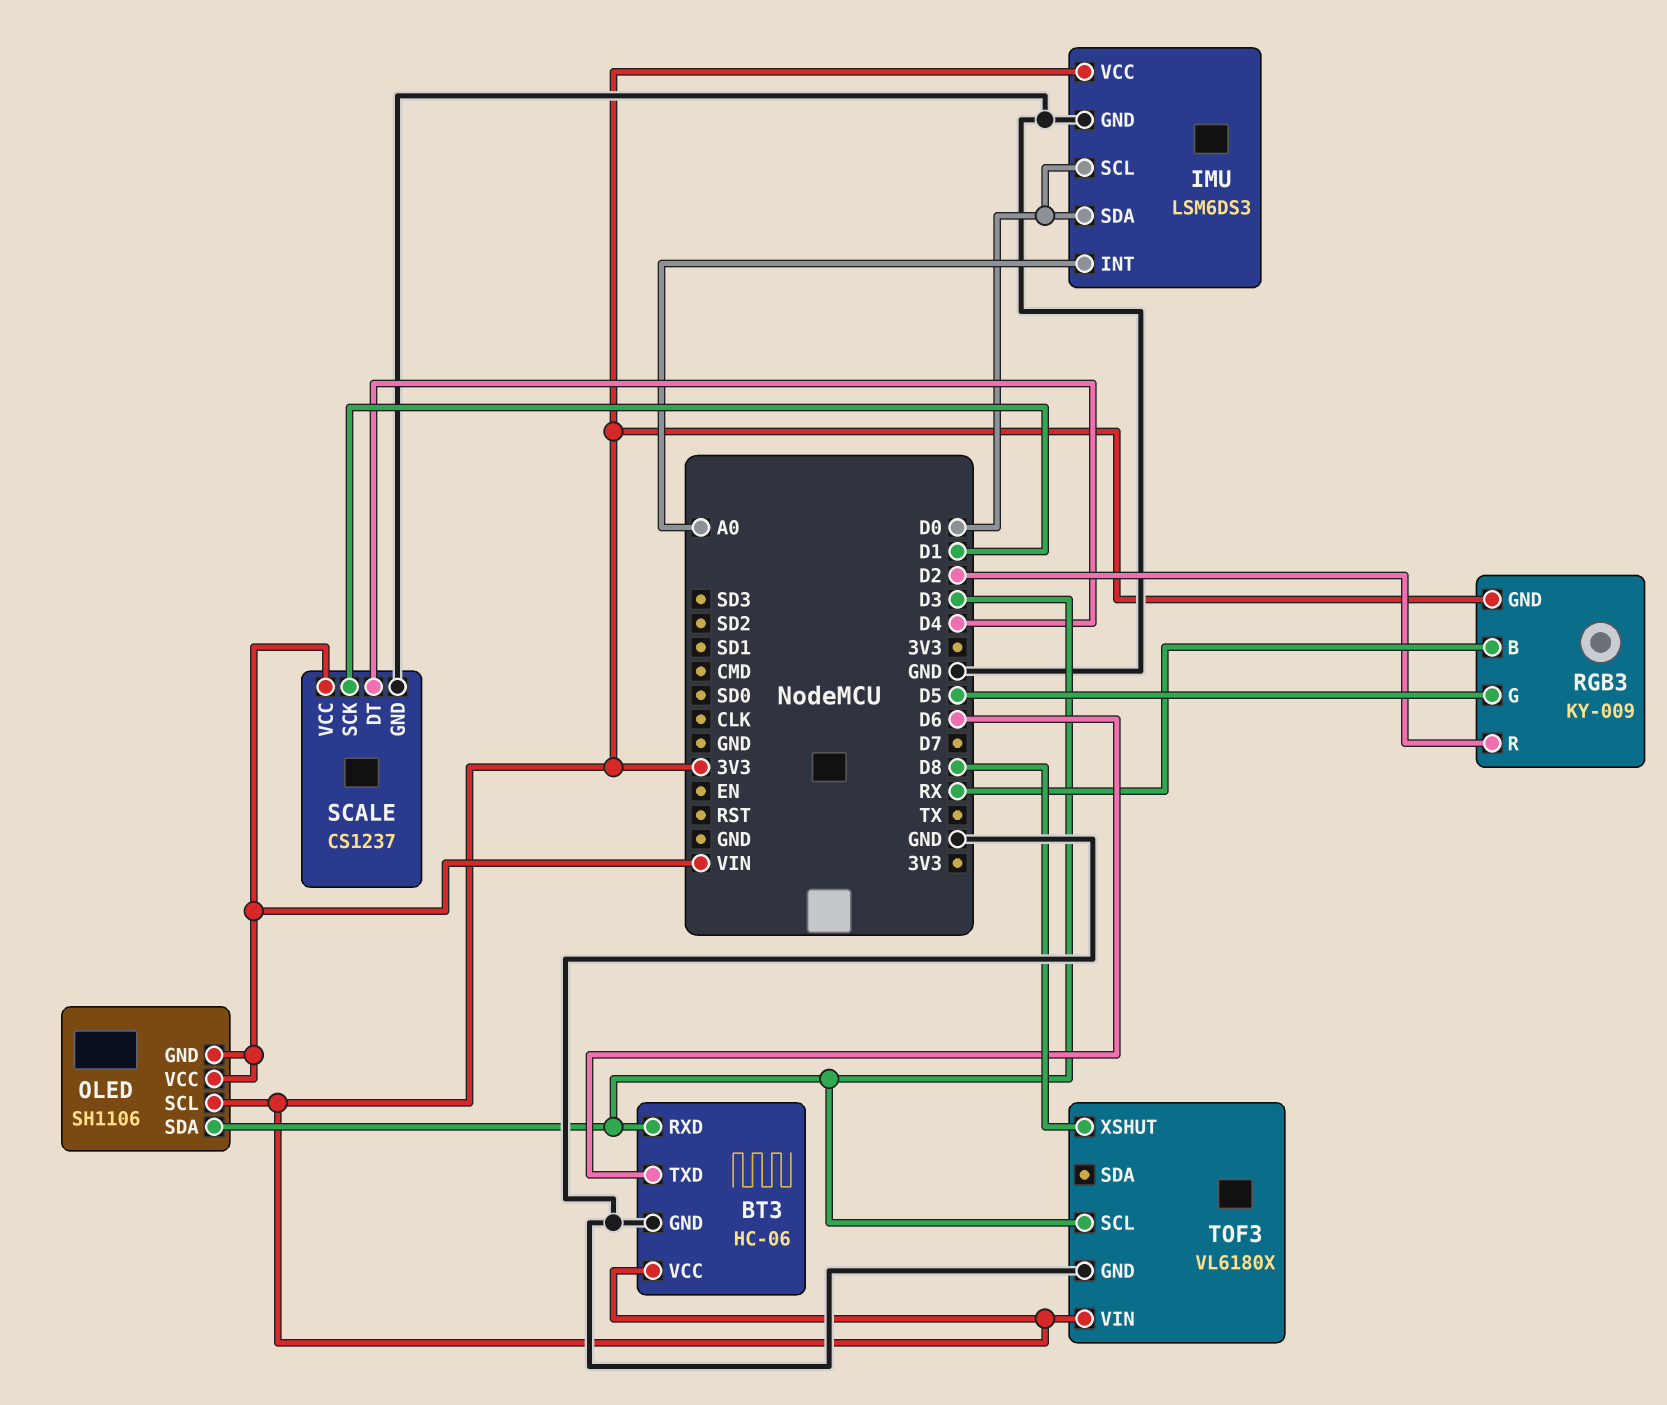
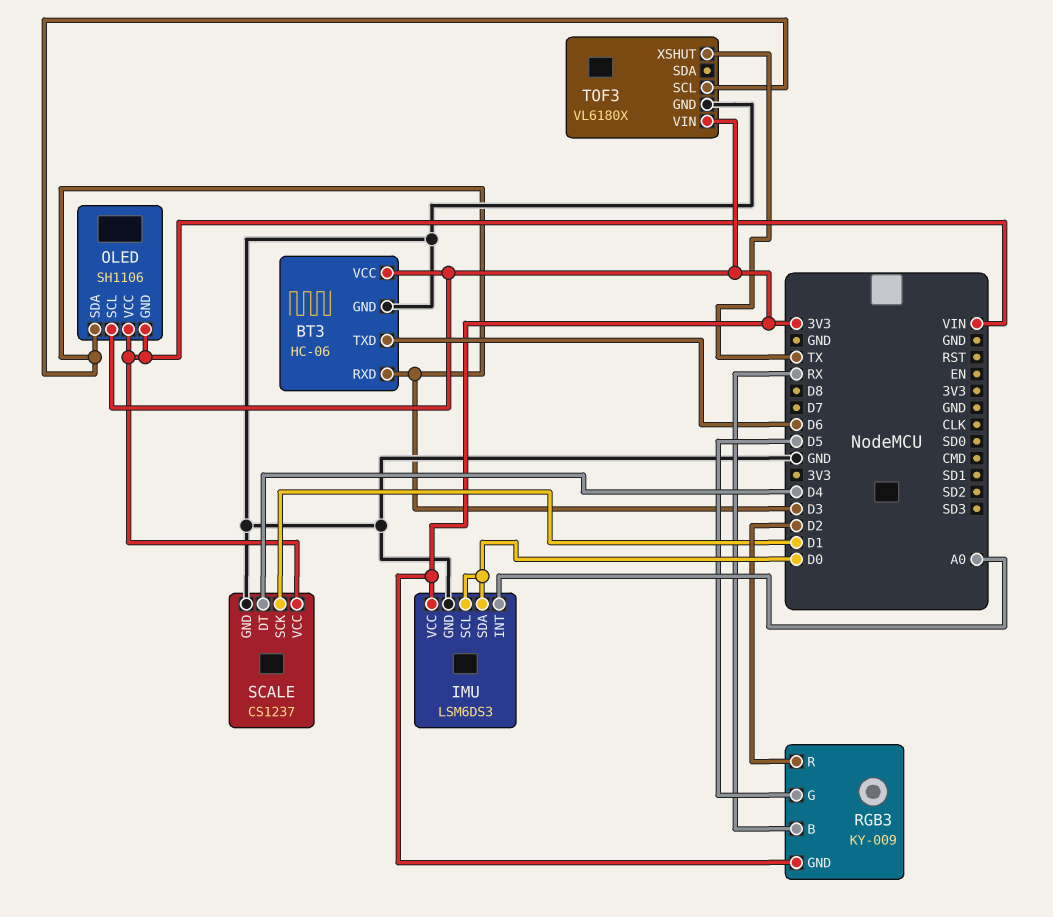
TOF3 pin XSHUT: D8 -> TX

